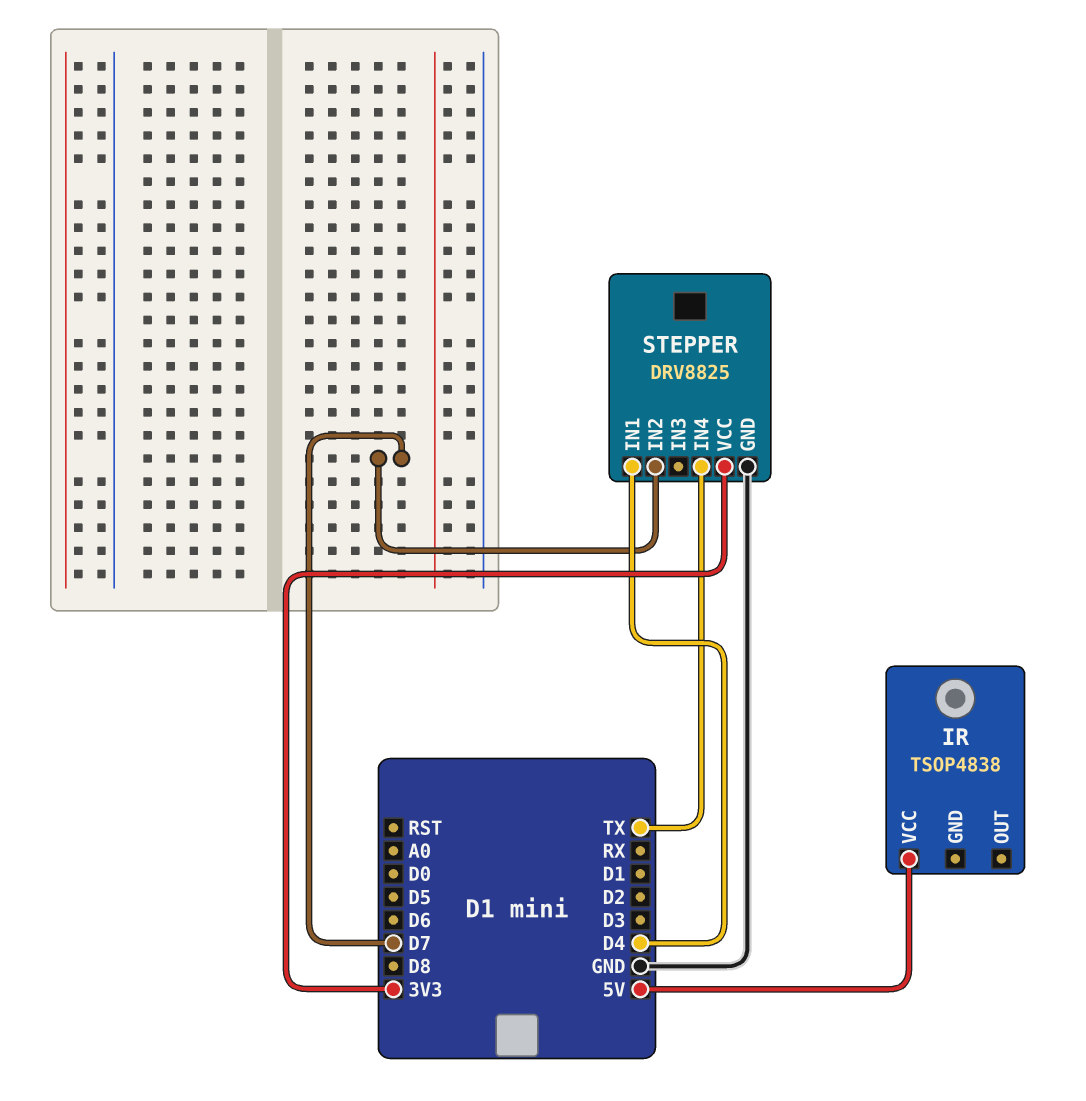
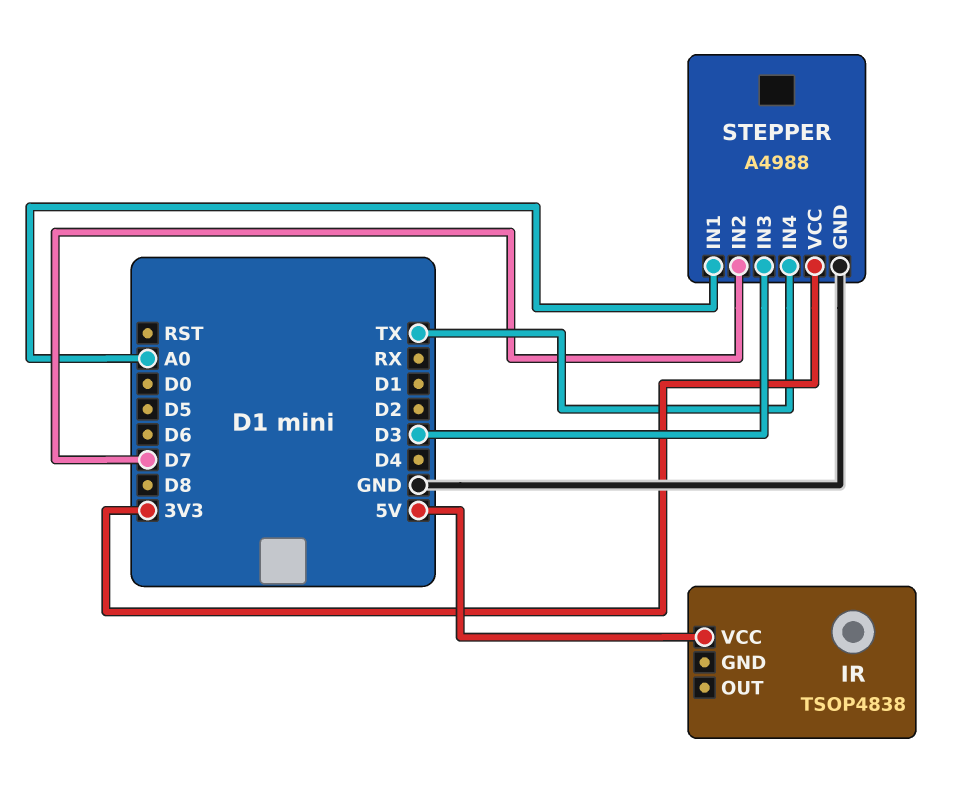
STEPPER: DRV8825 -> A4988
STEPPER pin IN1: D4 -> A0
STEPPER pin IN3: none -> D3

